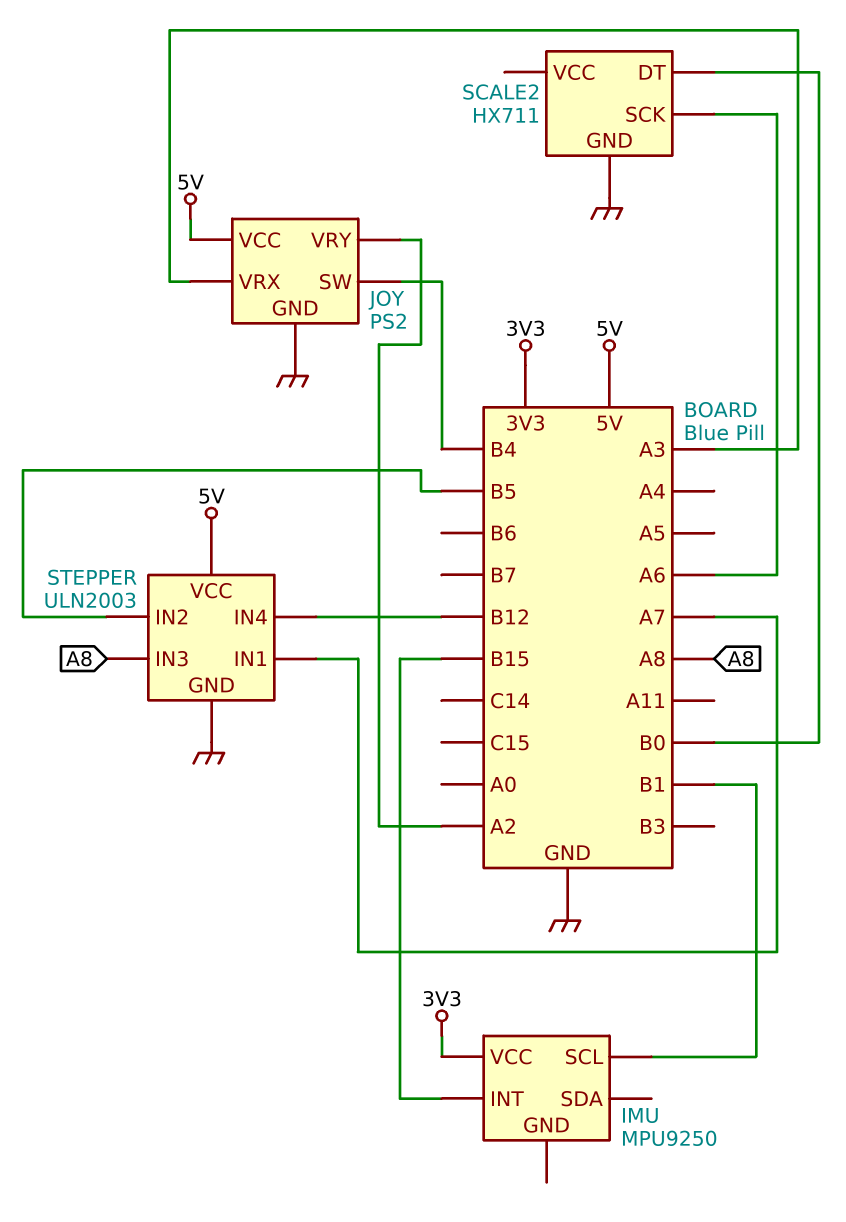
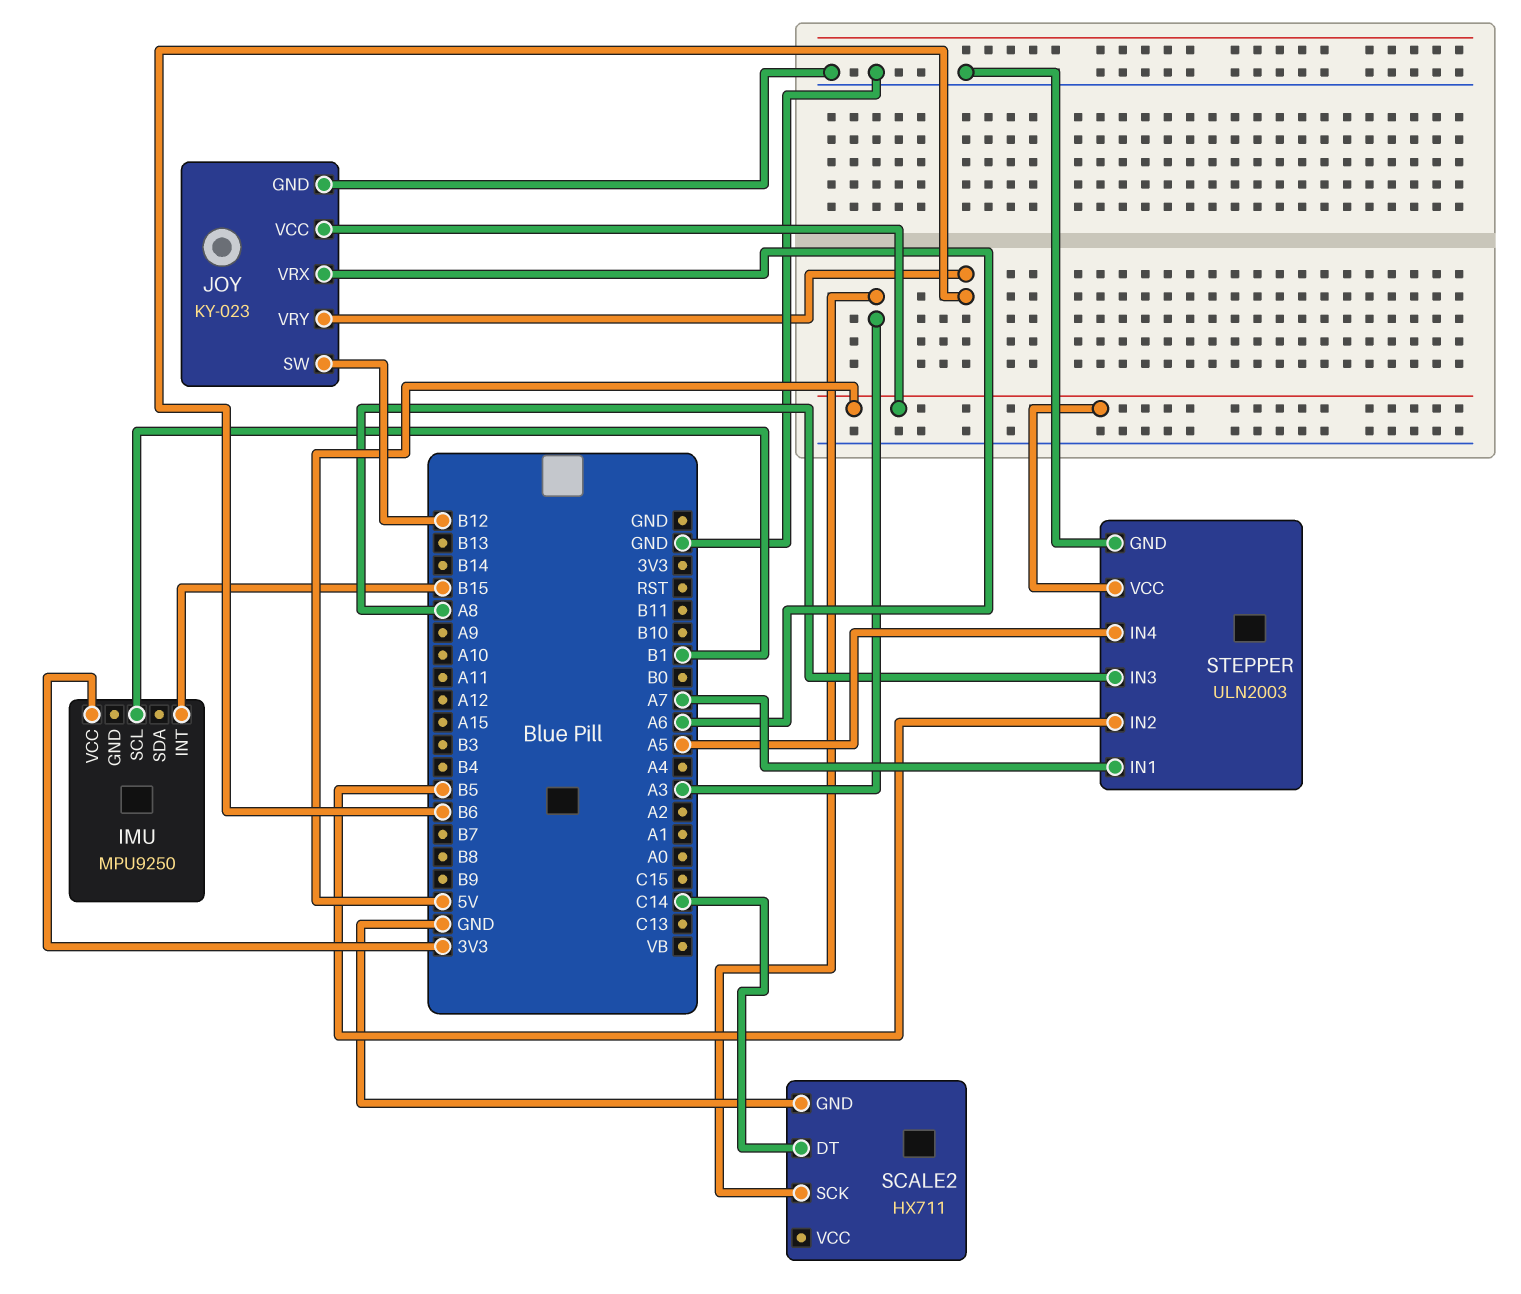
JOY: PS2 -> KY-023
JOY pin SW: B4 -> B12
JOY pin VRX: A3 -> A6
JOY pin VRY: A2 -> B6
SCALE2 pin DT: B0 -> C14
SCALE2 pin SCK: A6 -> A3
STEPPER pin IN4: B12 -> A5

